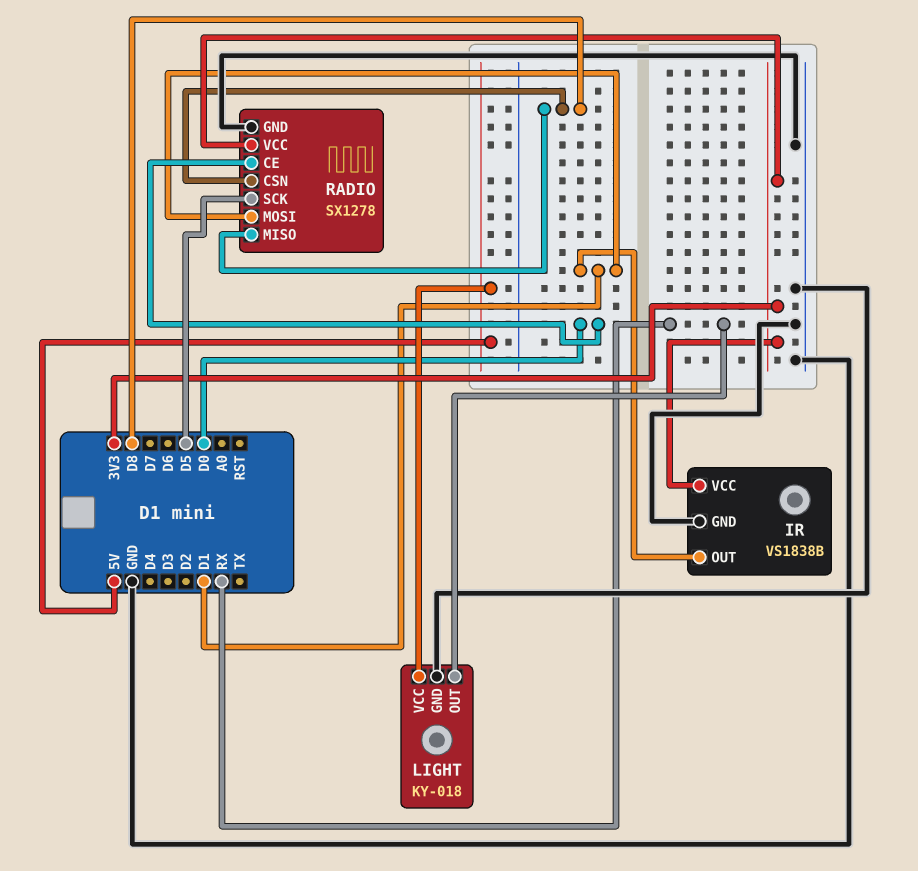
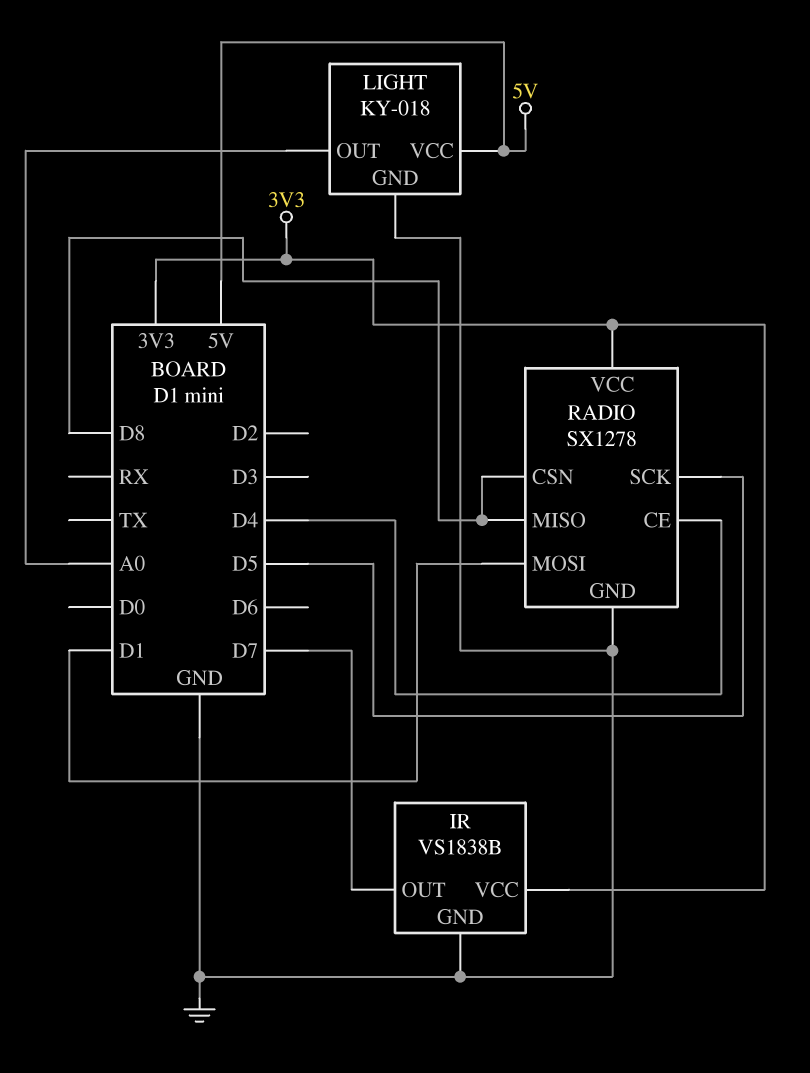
IR pin OUT: D1 -> D7
LIGHT pin OUT: RX -> A0
RADIO pin CE: D0 -> D4

